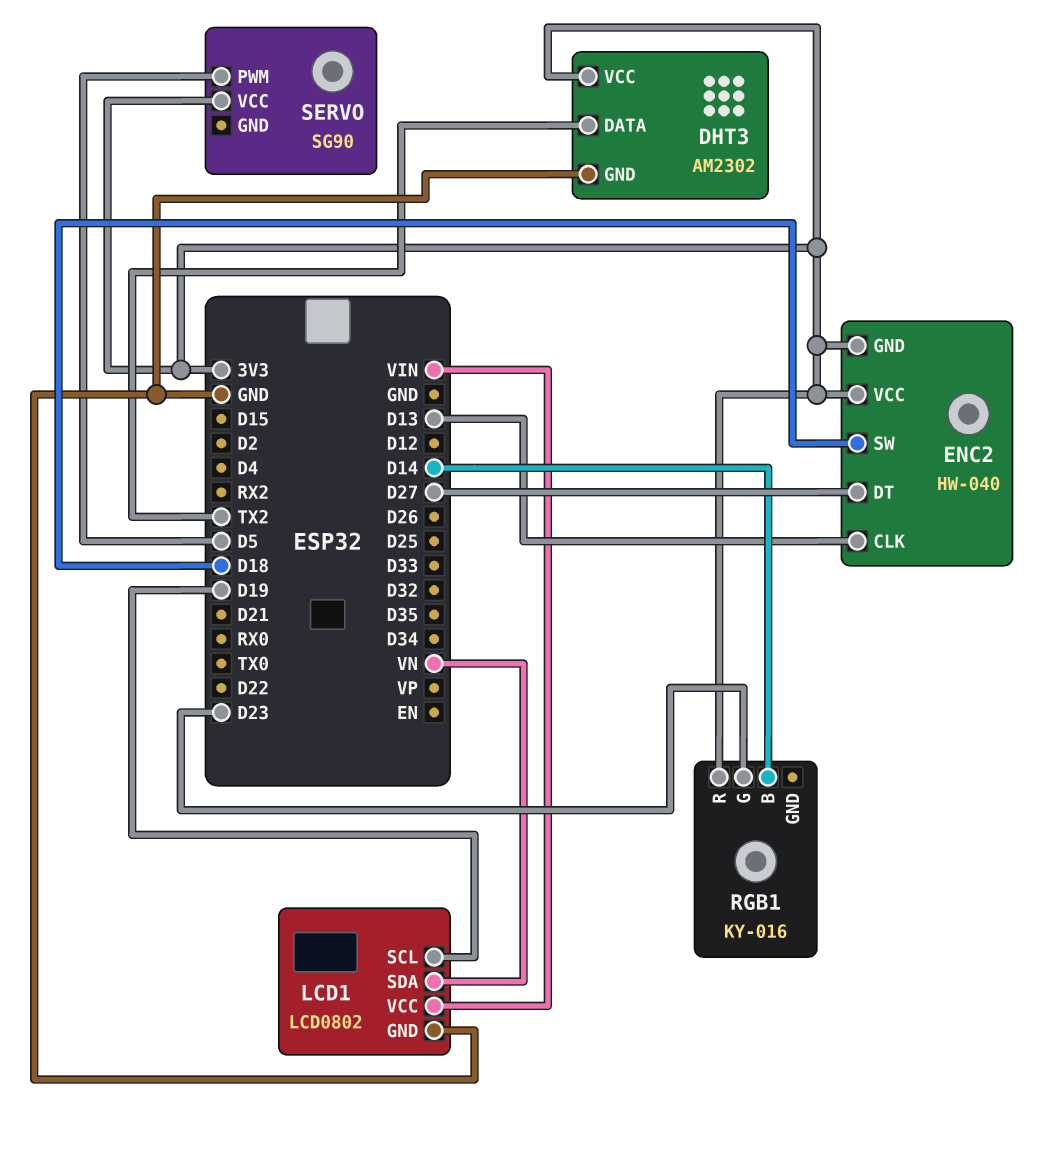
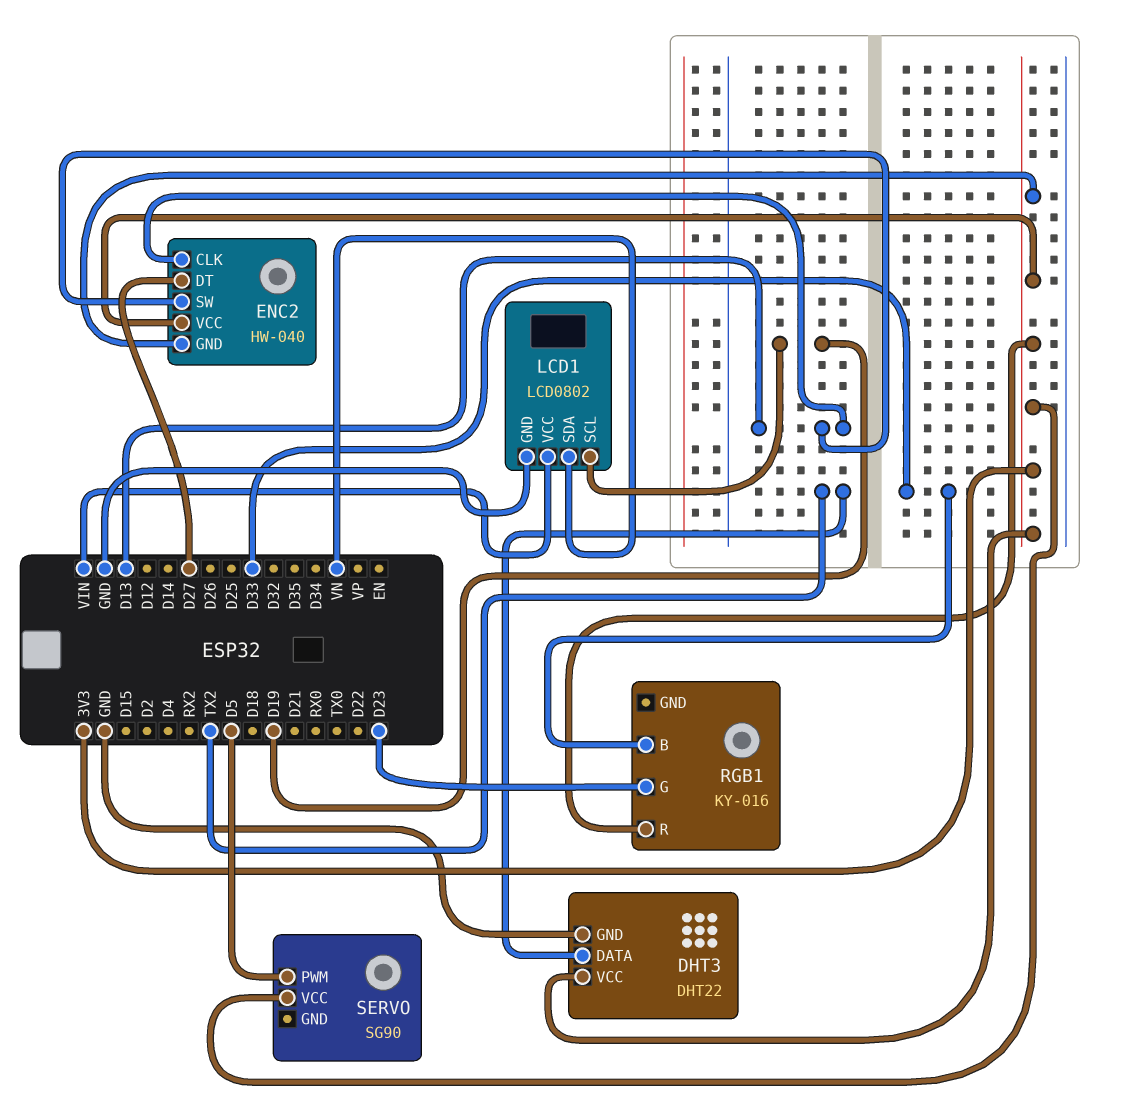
DHT3: AM2302 -> DHT22
ENC2 pin SW: D18 -> D13
RGB1 pin B: D14 -> D33

